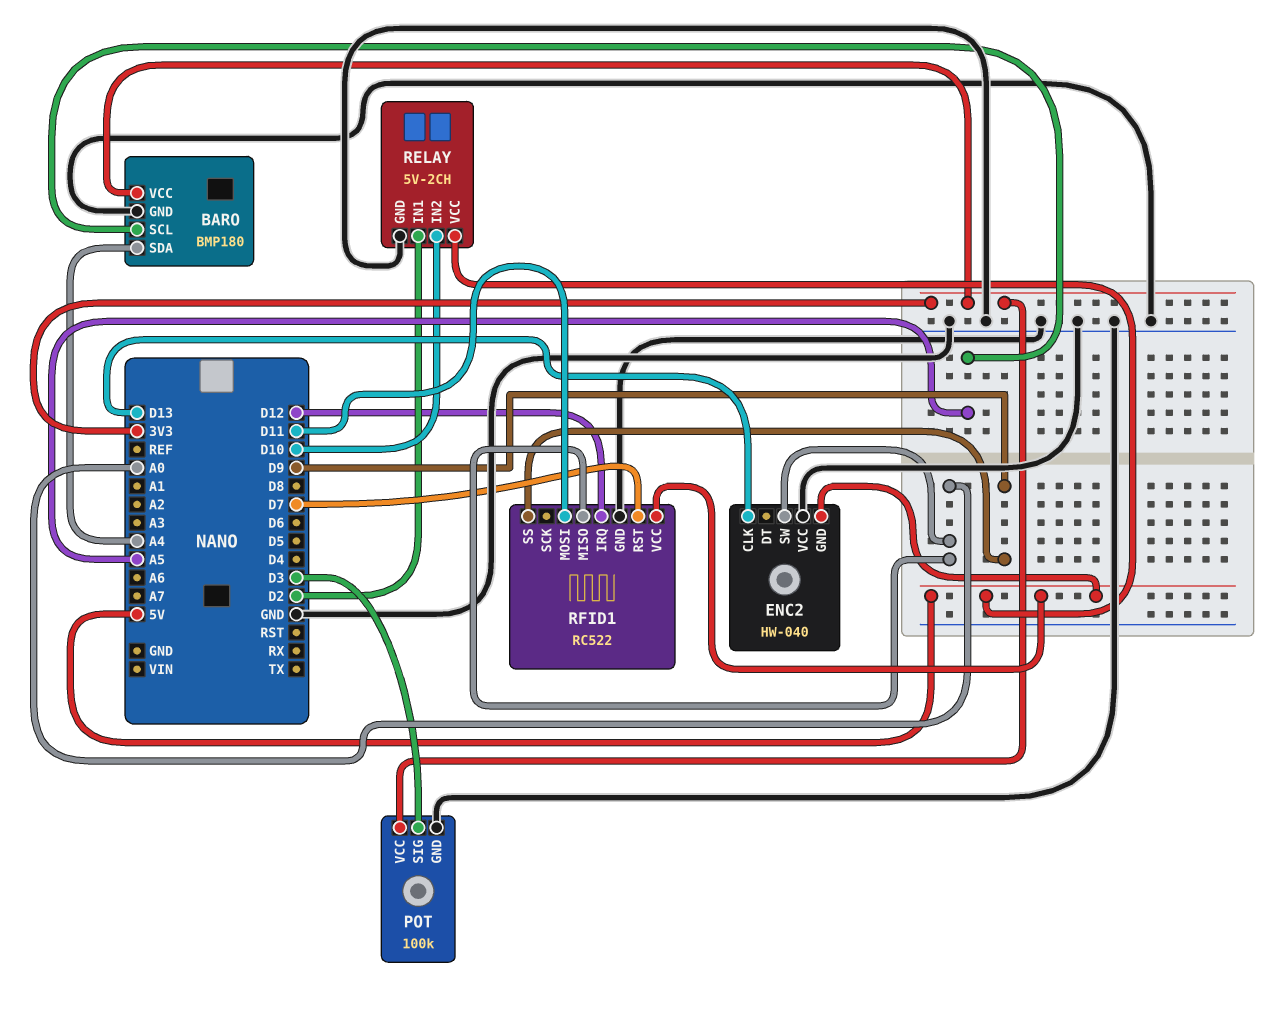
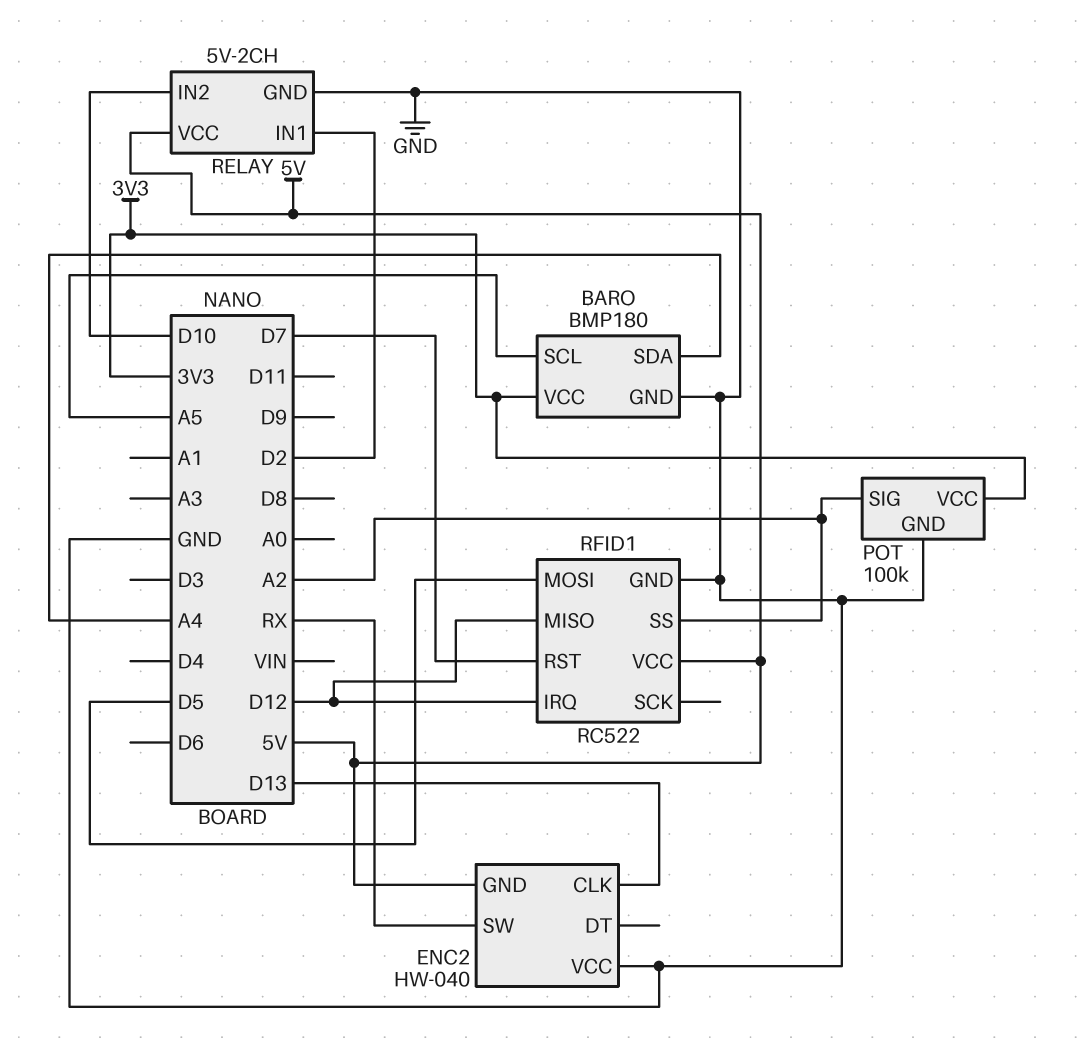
ENC2 pin SW: A0 -> RX
POT pin SIG: D3 -> A2
RFID1 pin MISO: A0 -> D12
RFID1 pin MOSI: D11 -> D5
RFID1 pin SS: D9 -> A2

